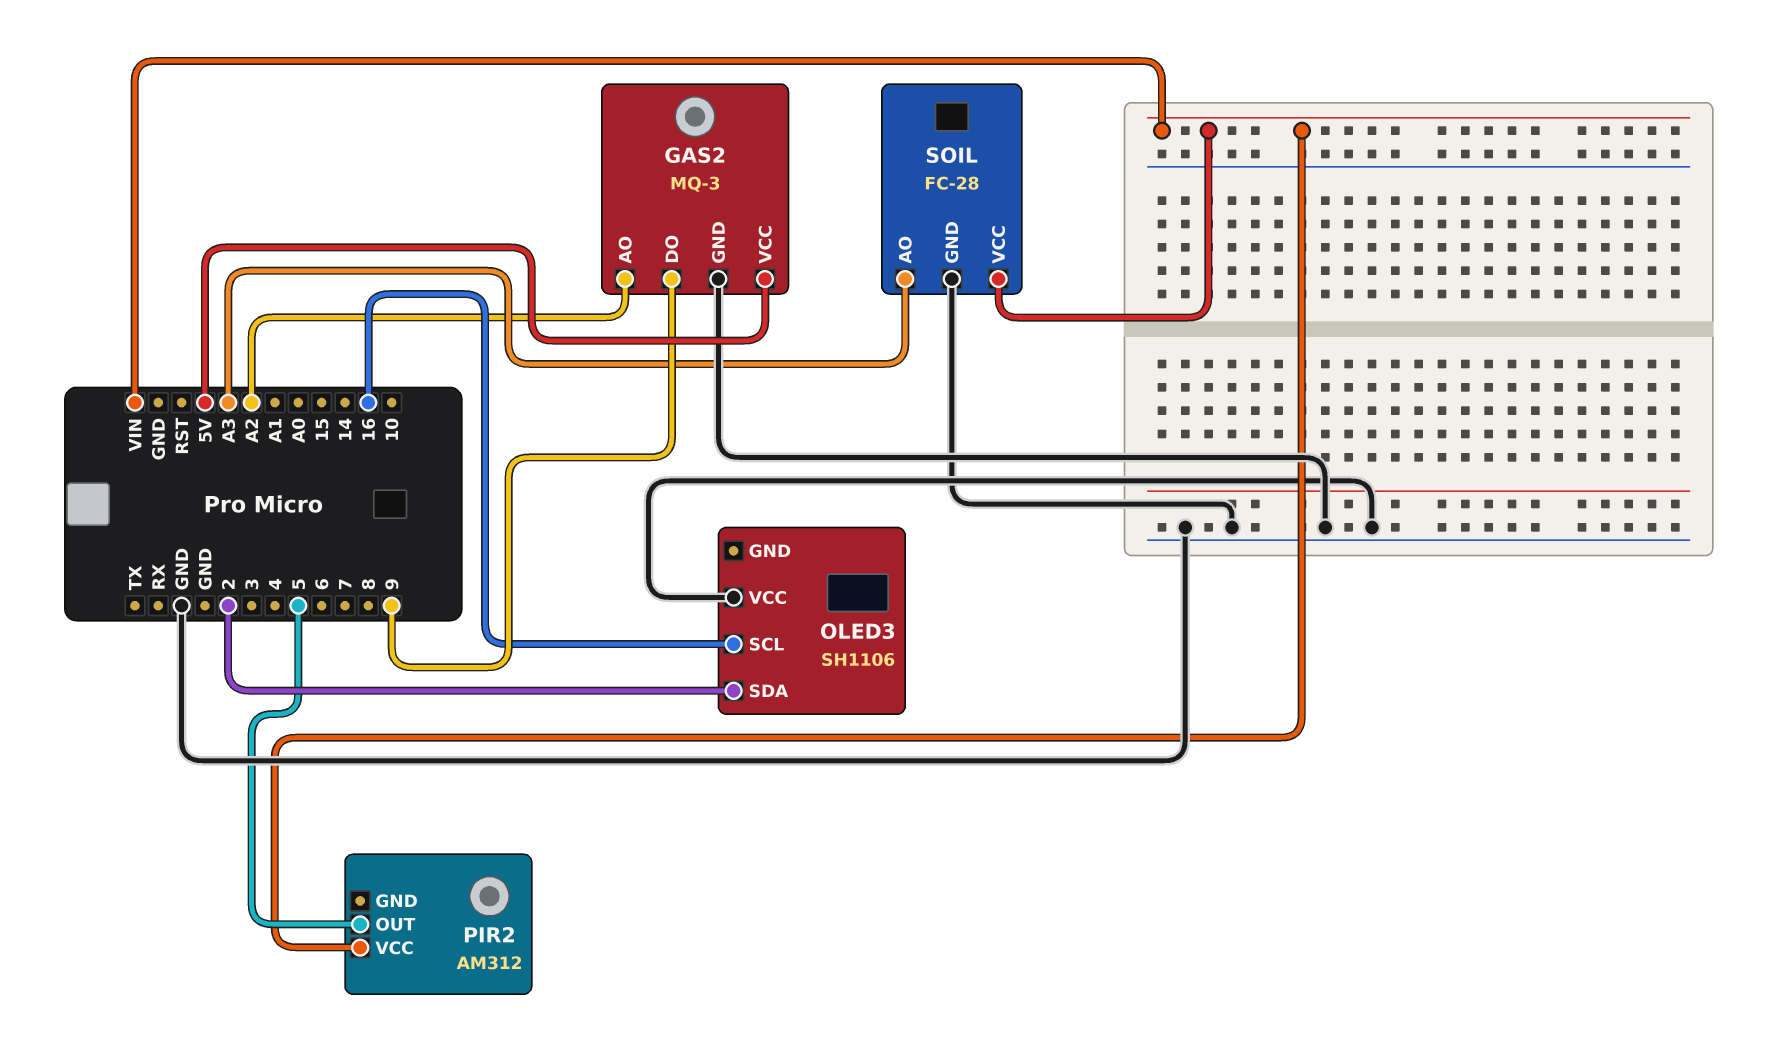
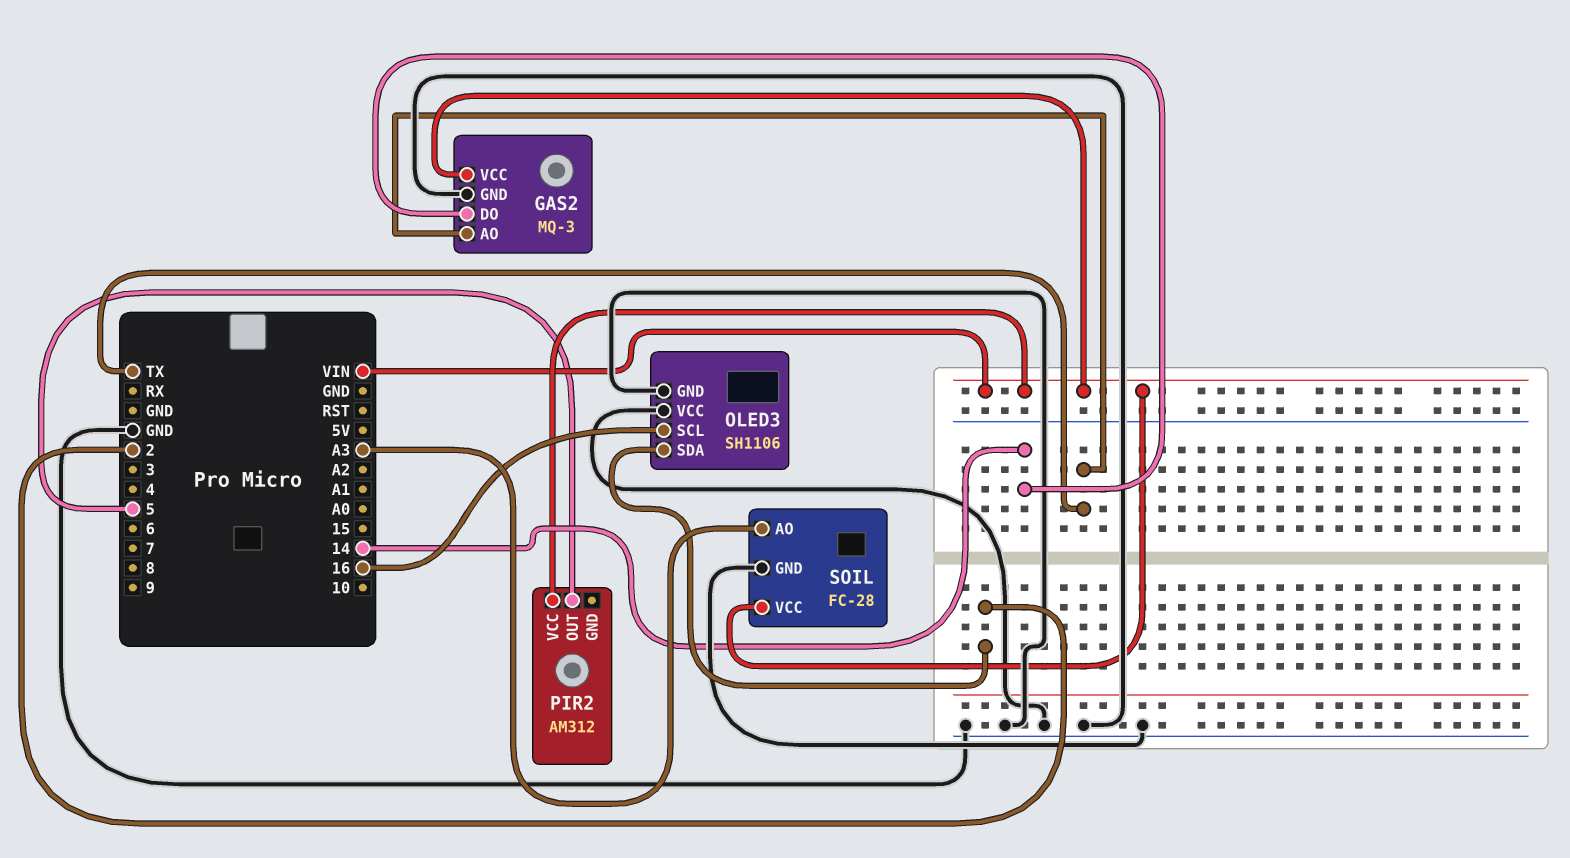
GAS2 pin AO: A2 -> TX
GAS2 pin DO: 9 -> 14
GAS2 pin VCC: 5V -> VIN
OLED3 pin GND: none -> GND

